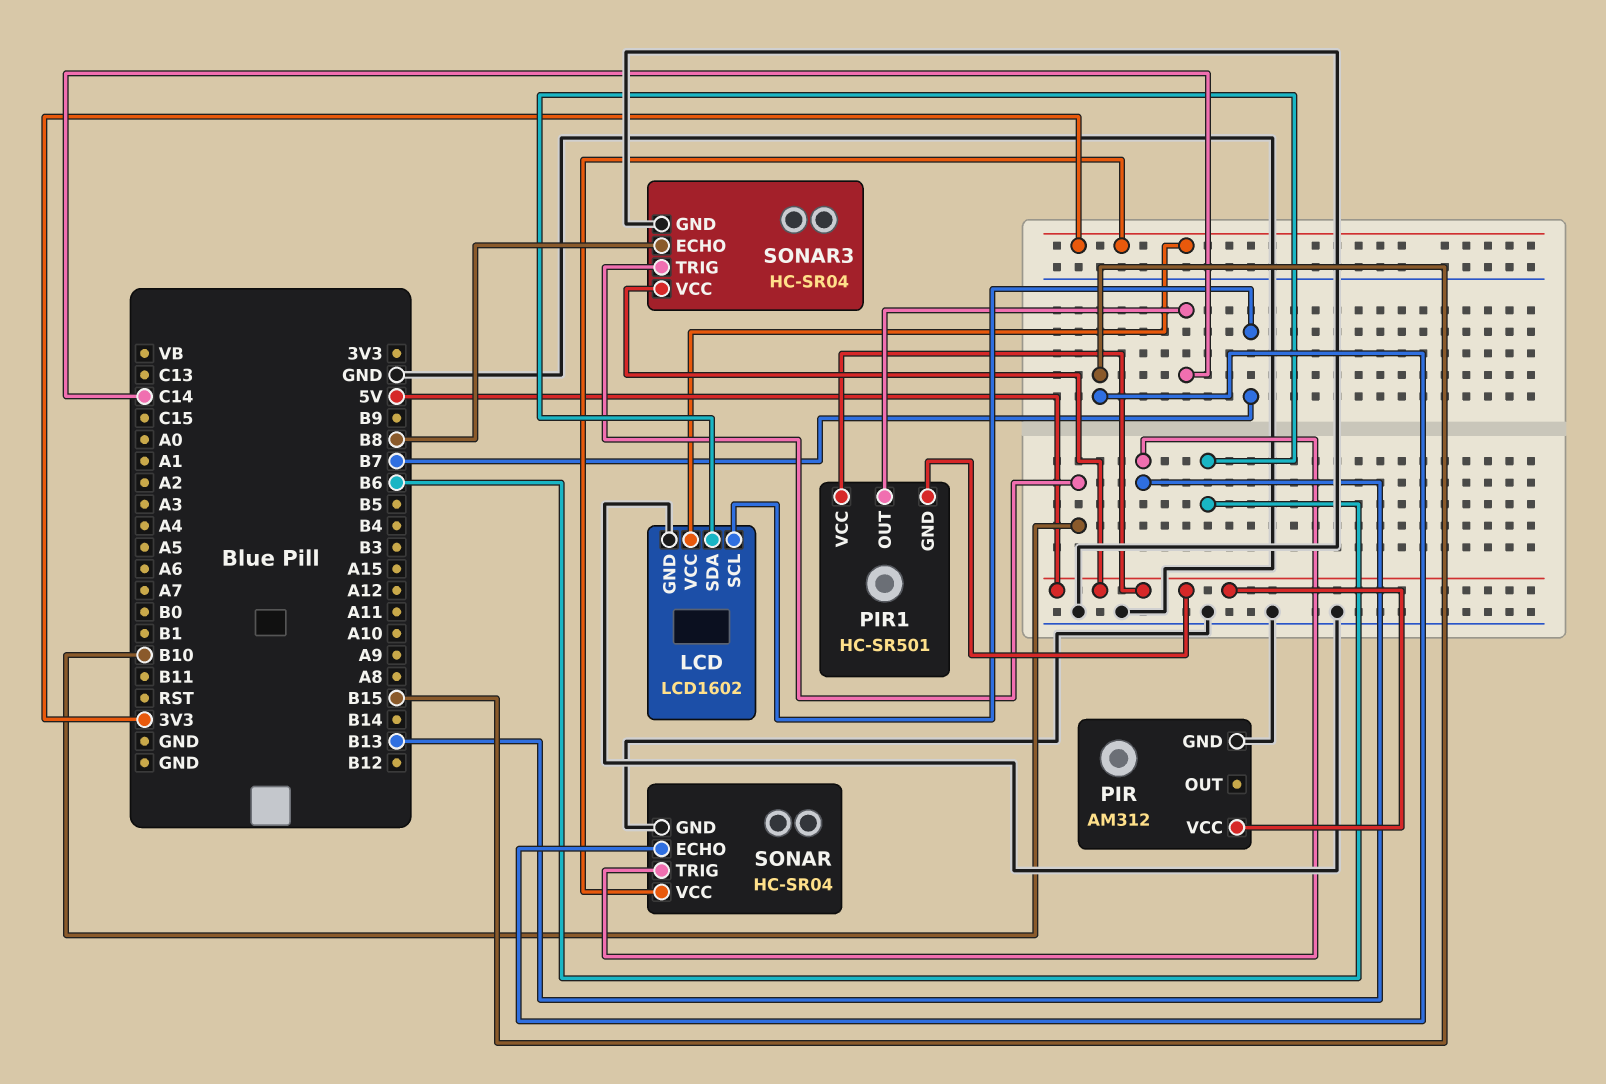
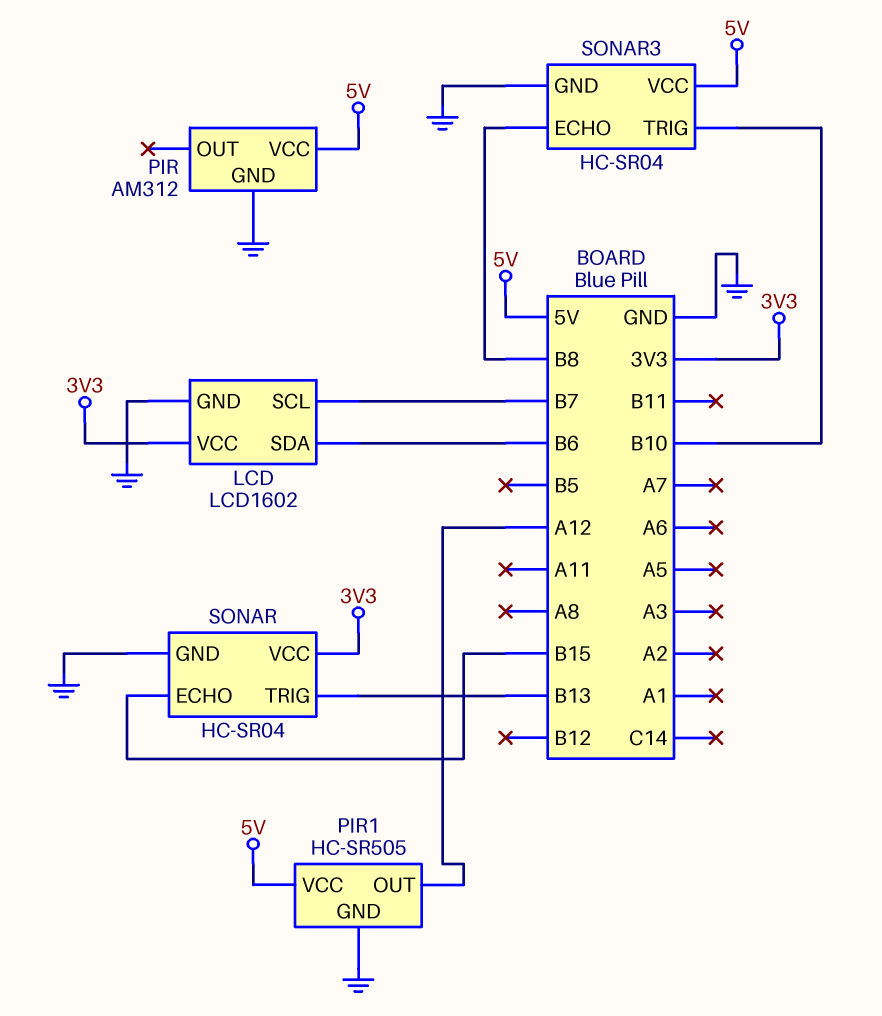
PIR1: HC-SR501 -> HC-SR505
PIR1 pin GND: 5V -> GND
PIR1 pin OUT: C14 -> A12

